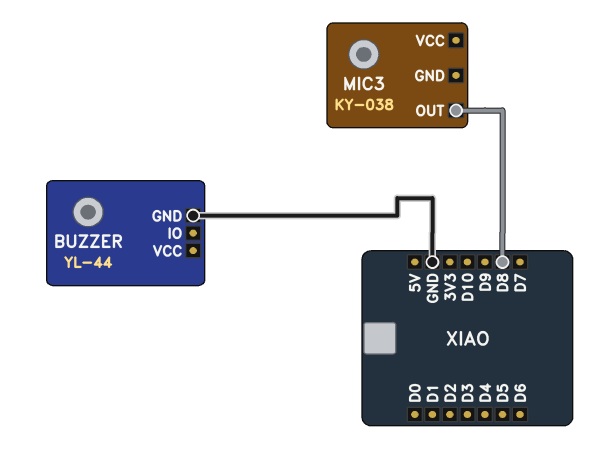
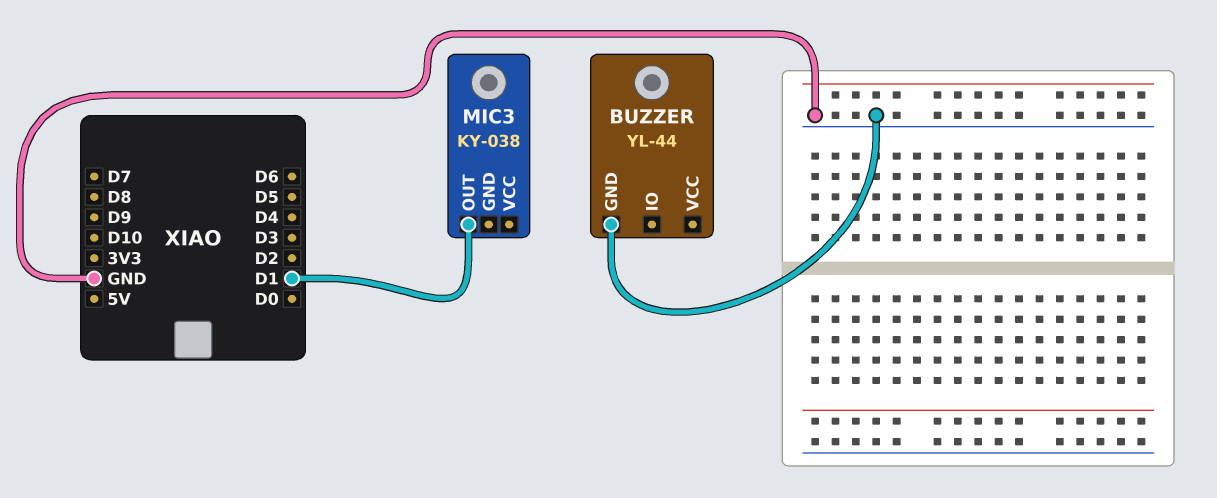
MIC3 pin OUT: D8 -> D1

